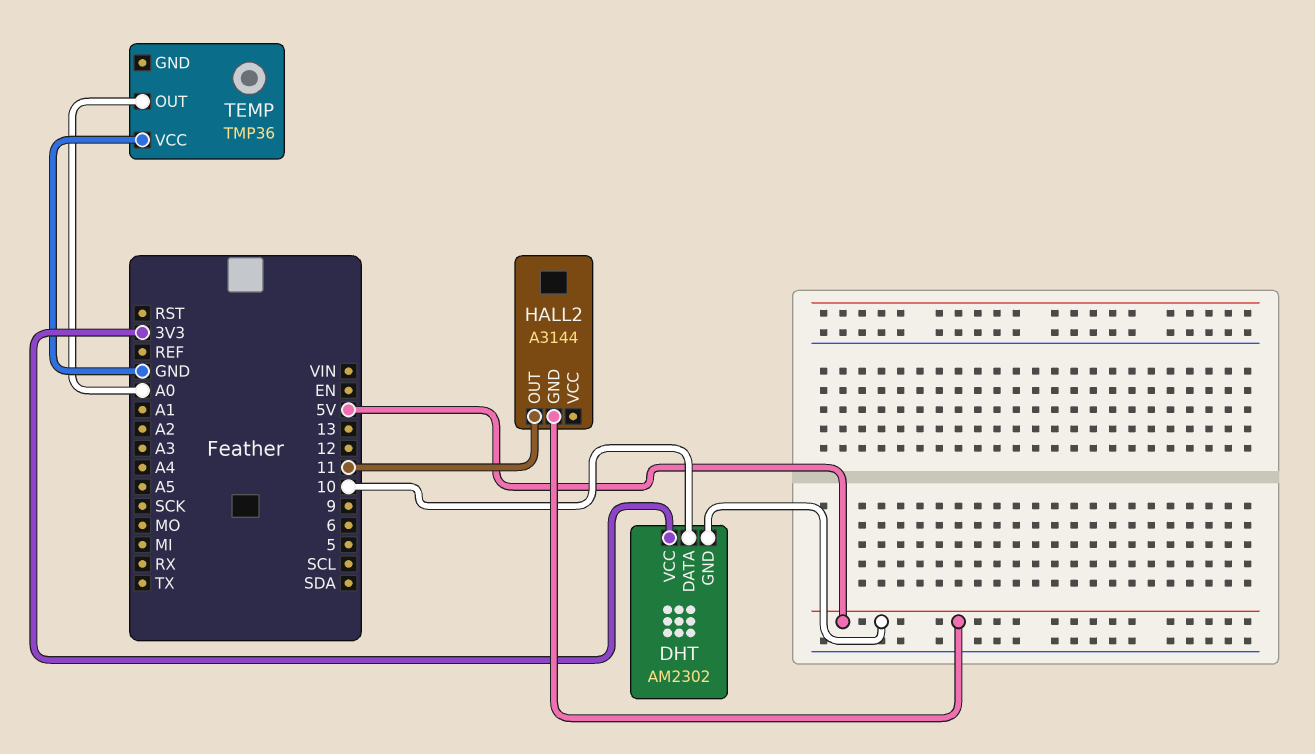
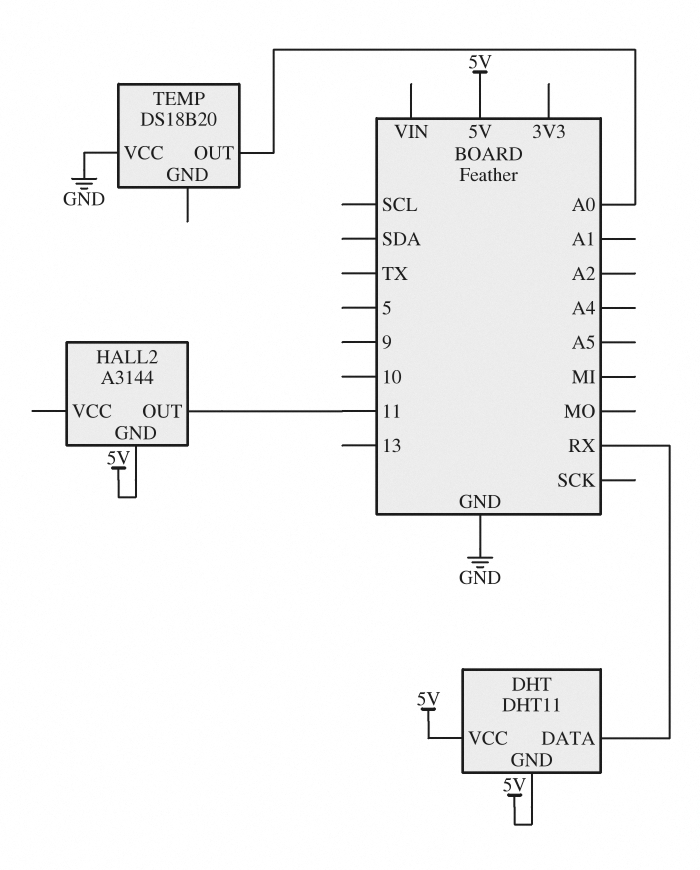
DHT: AM2302 -> DHT11
DHT pin DATA: 10 -> RX
DHT pin VCC: 3V3 -> 5V
TEMP: TMP36 -> DS18B20

